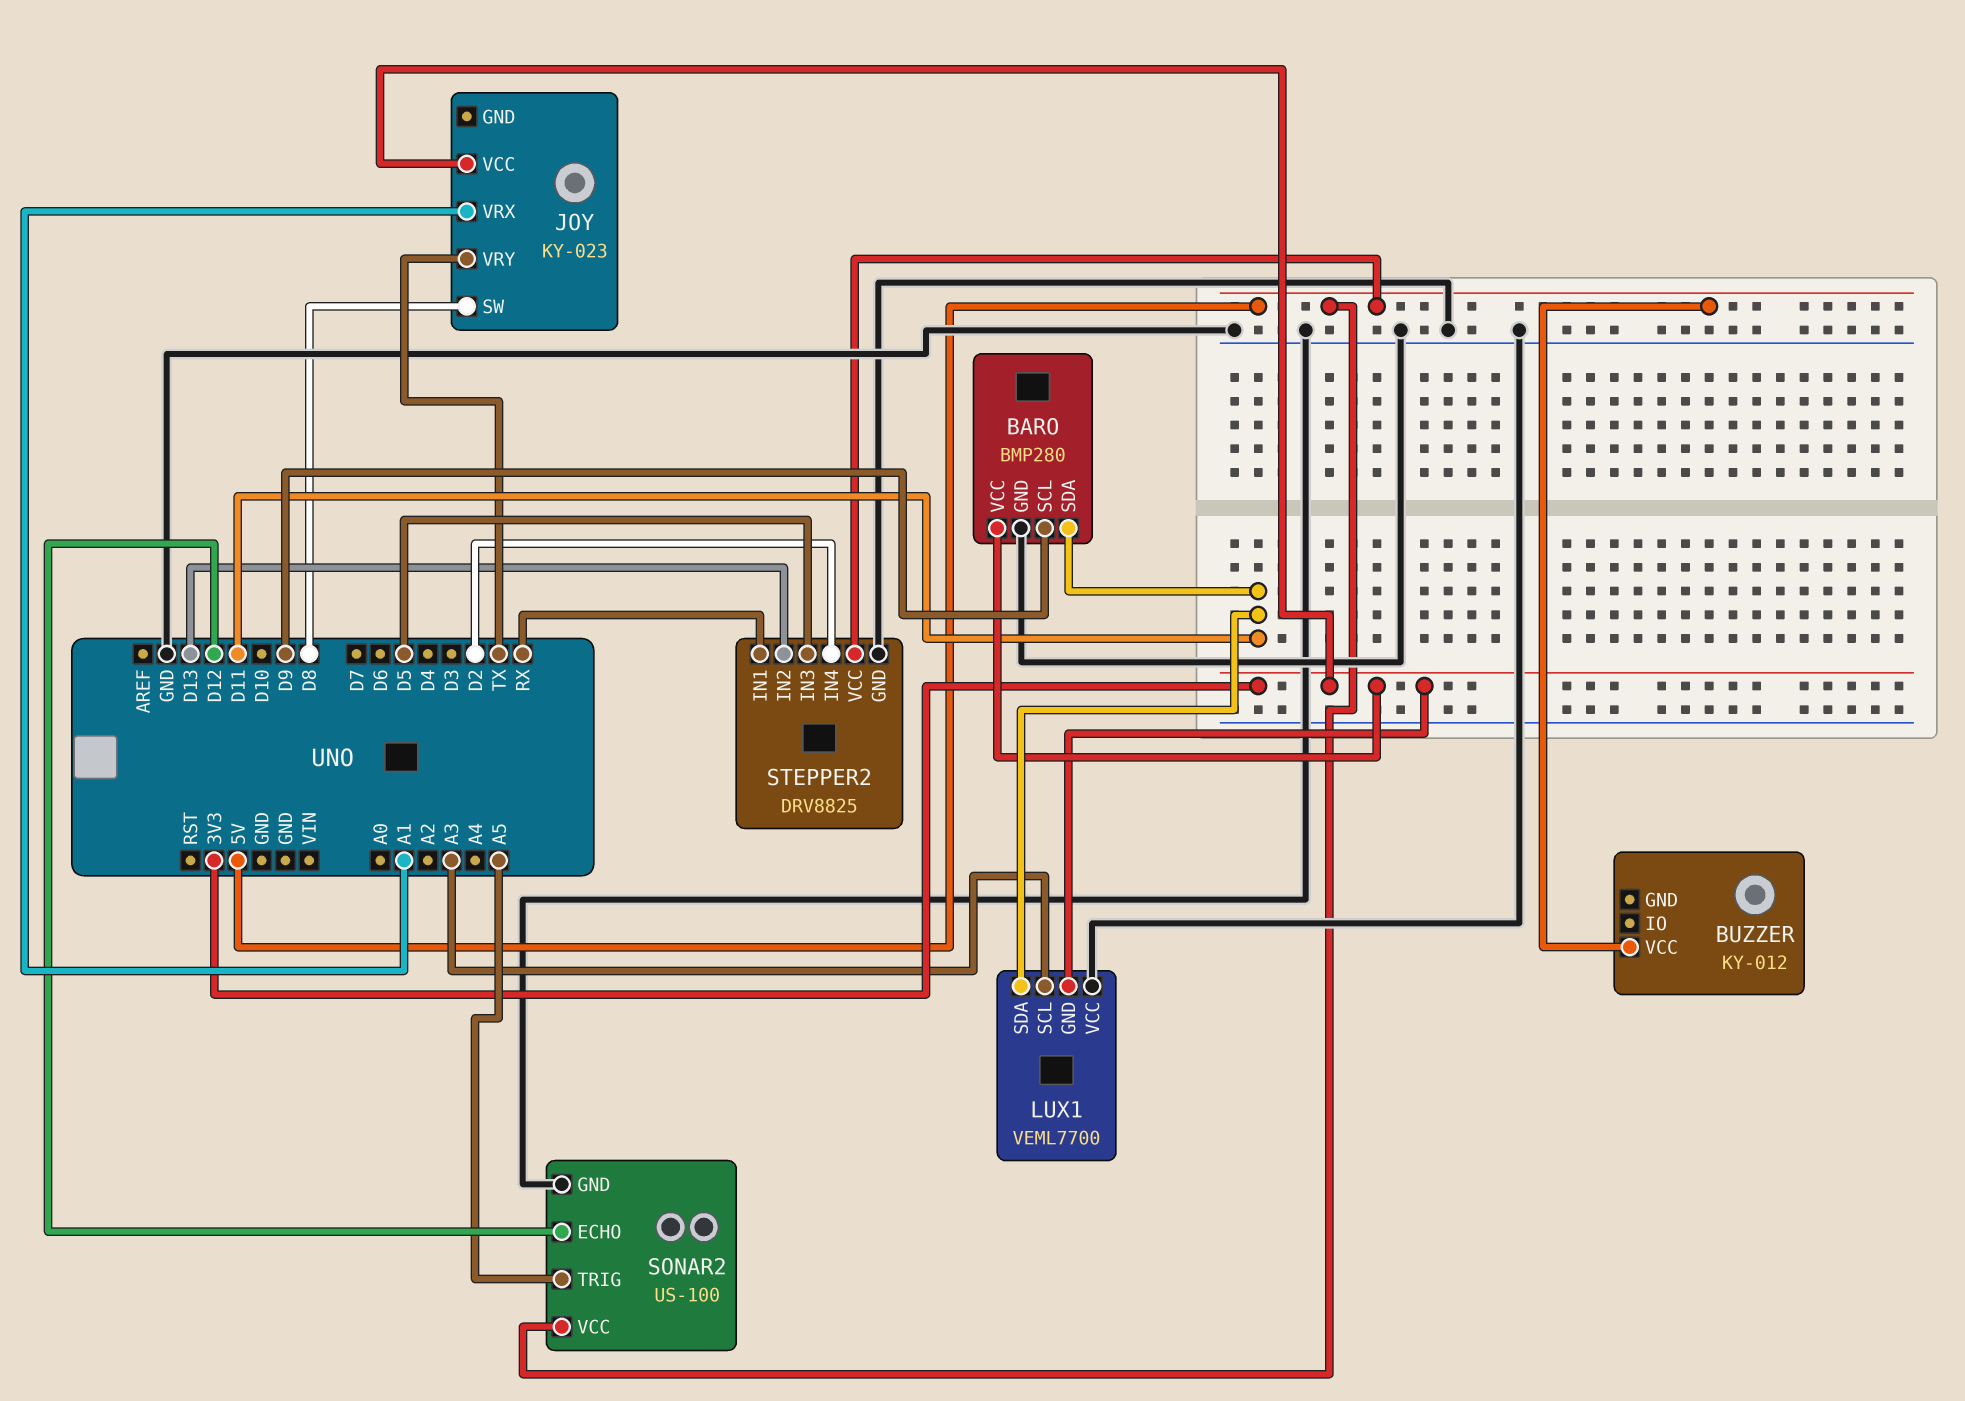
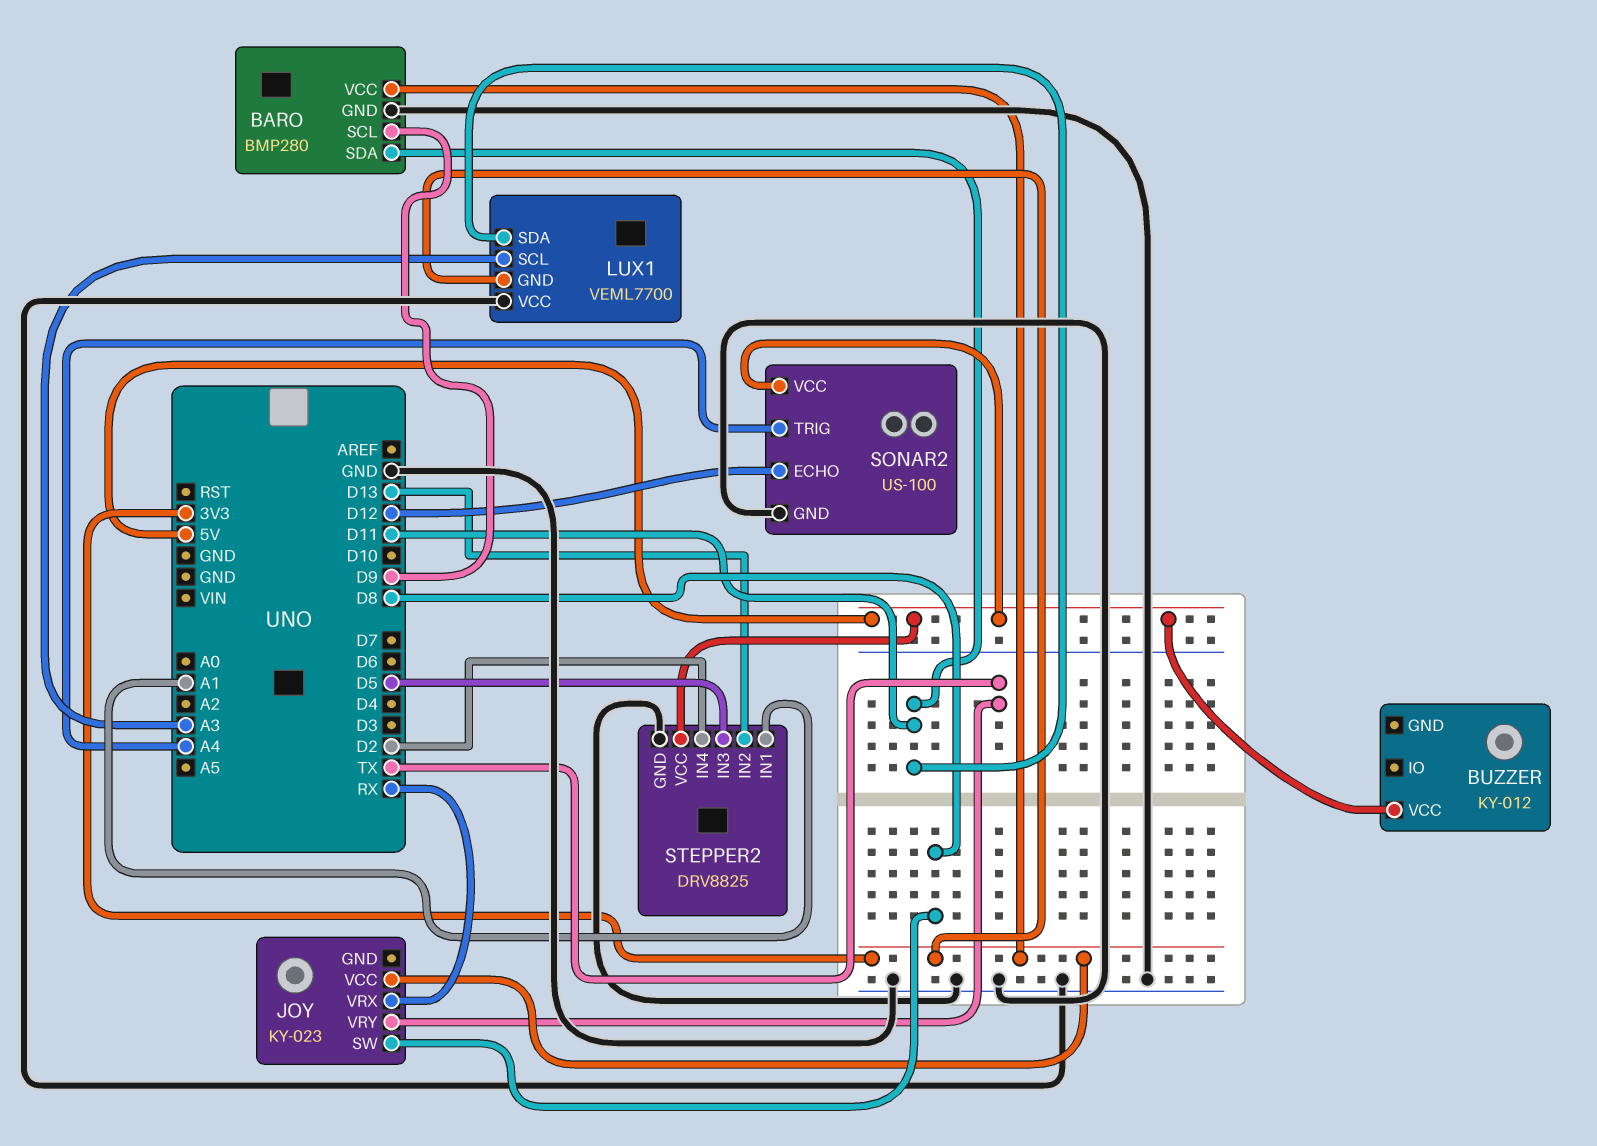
JOY pin VRX: A1 -> RX
SONAR2 pin TRIG: A5 -> A4
STEPPER2 pin IN1: RX -> A1

